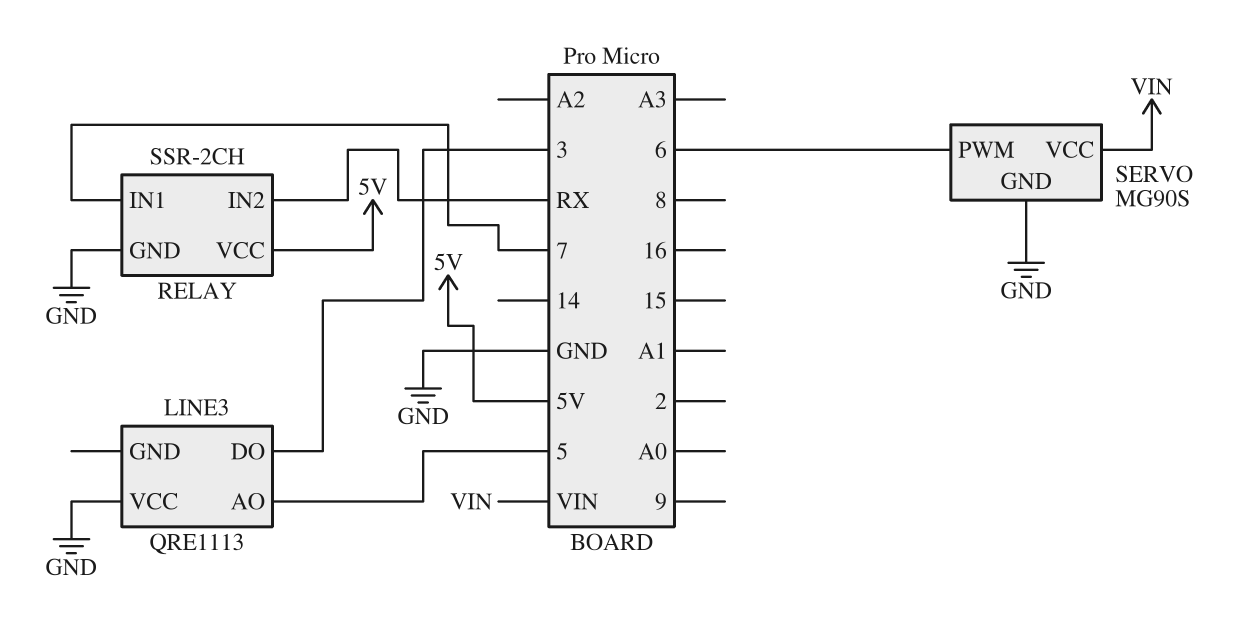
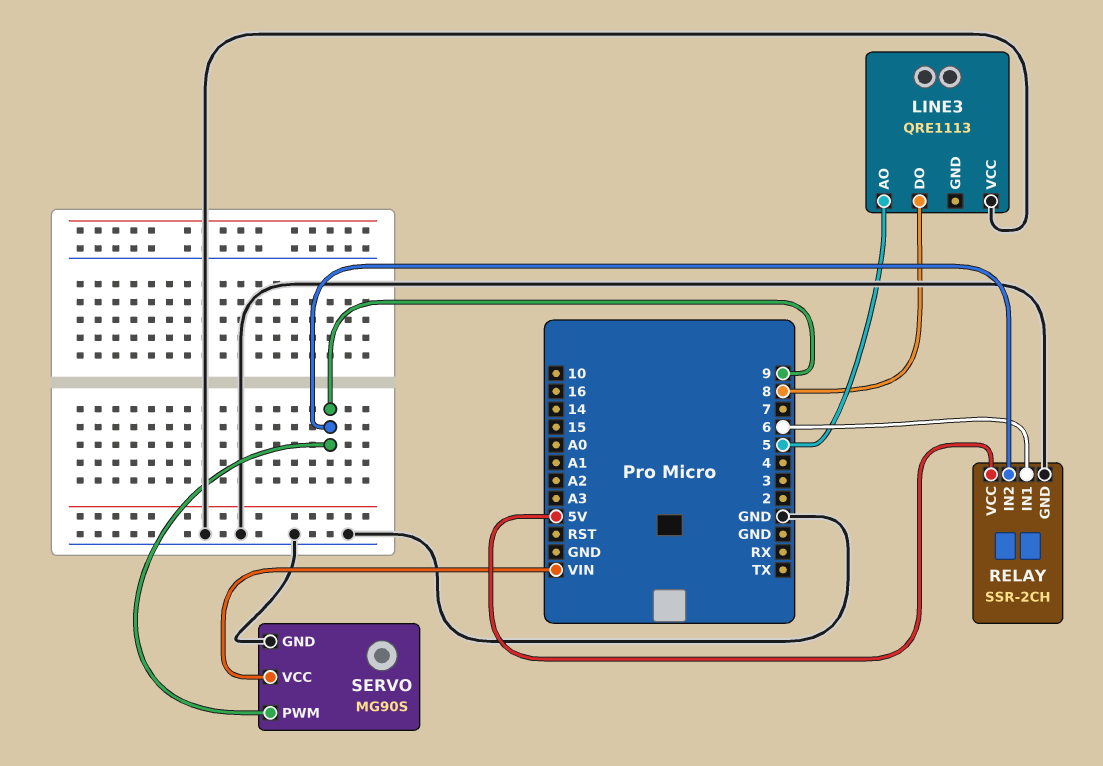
LINE3 pin DO: 3 -> 8
RELAY pin IN1: 7 -> 6
RELAY pin IN2: RX -> 9
SERVO pin PWM: 6 -> 9

